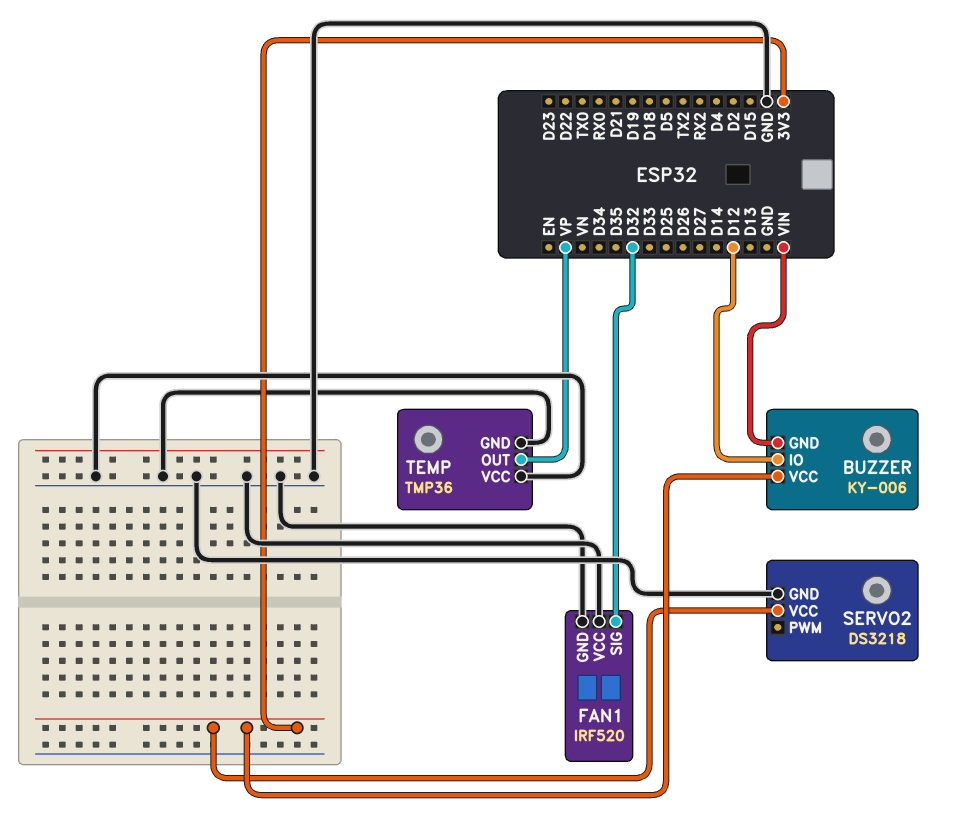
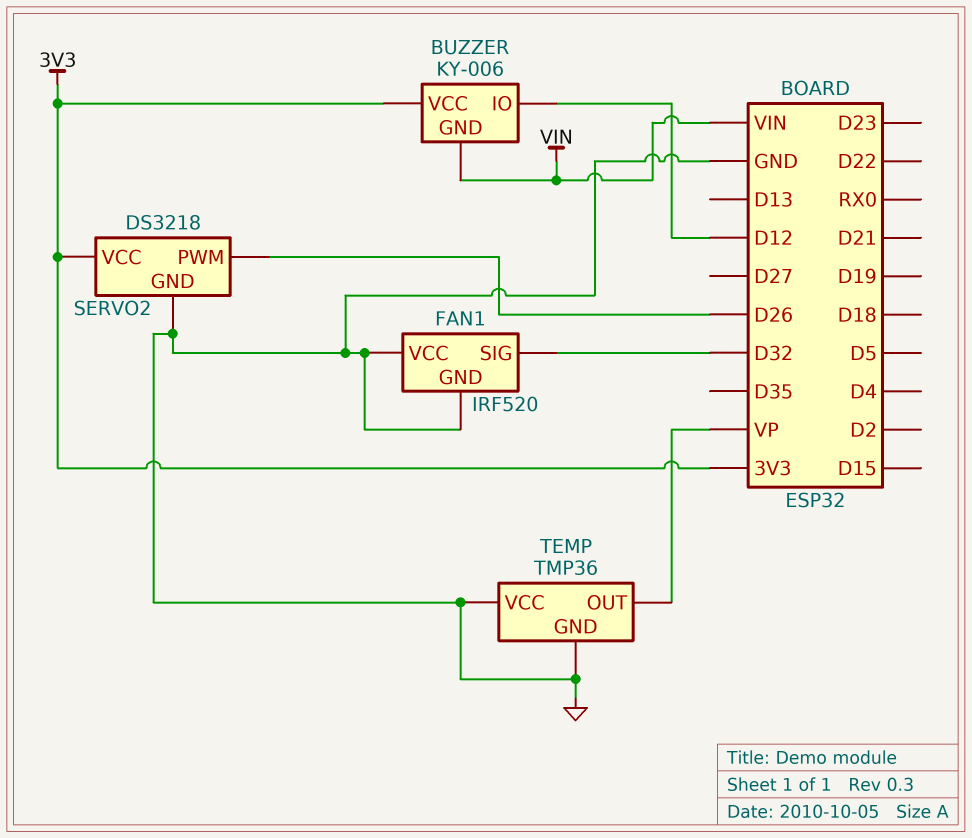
SERVO2 pin PWM: none -> D26

